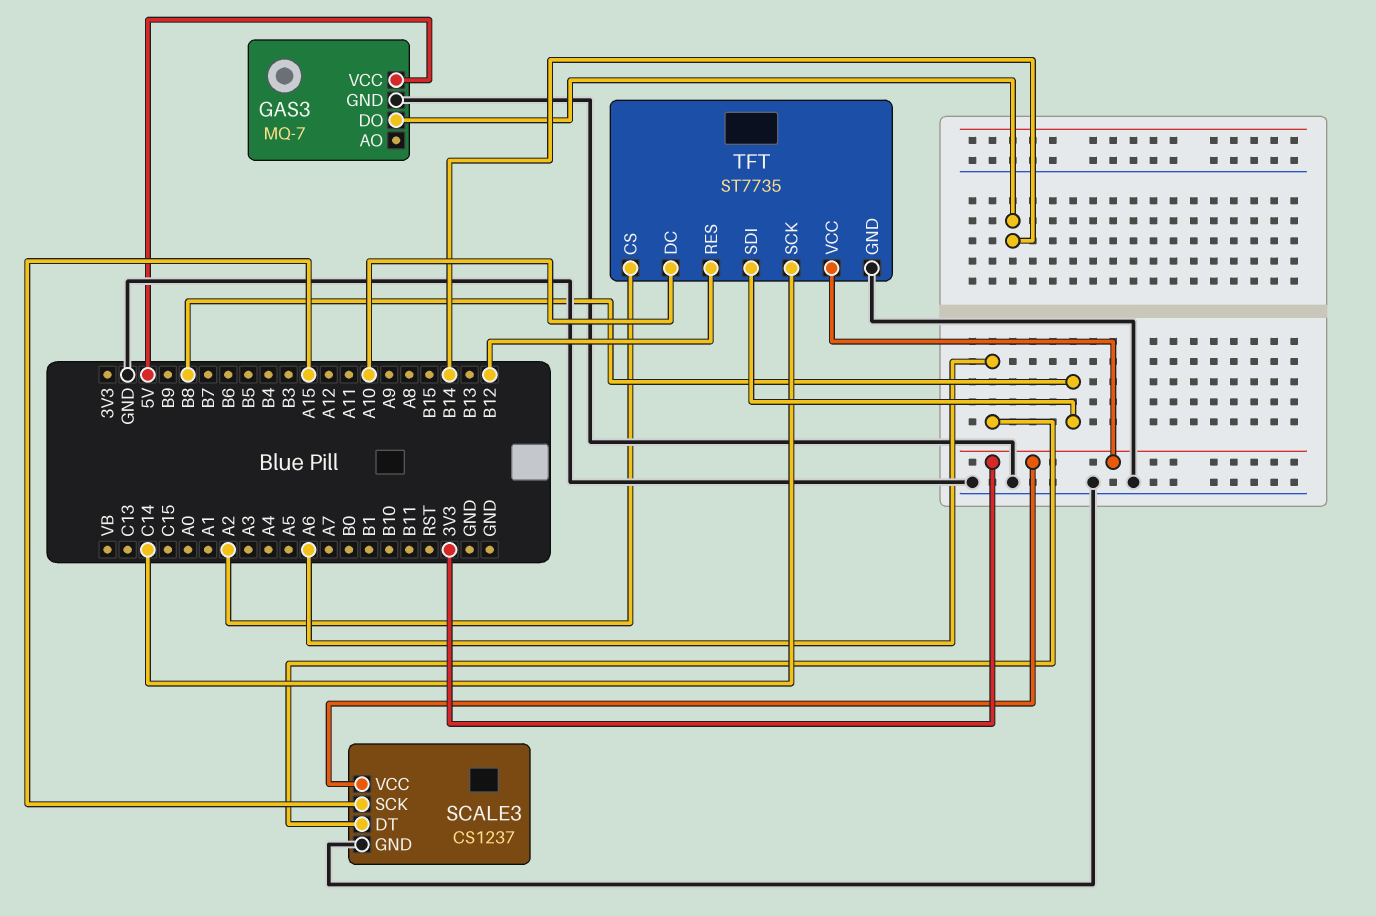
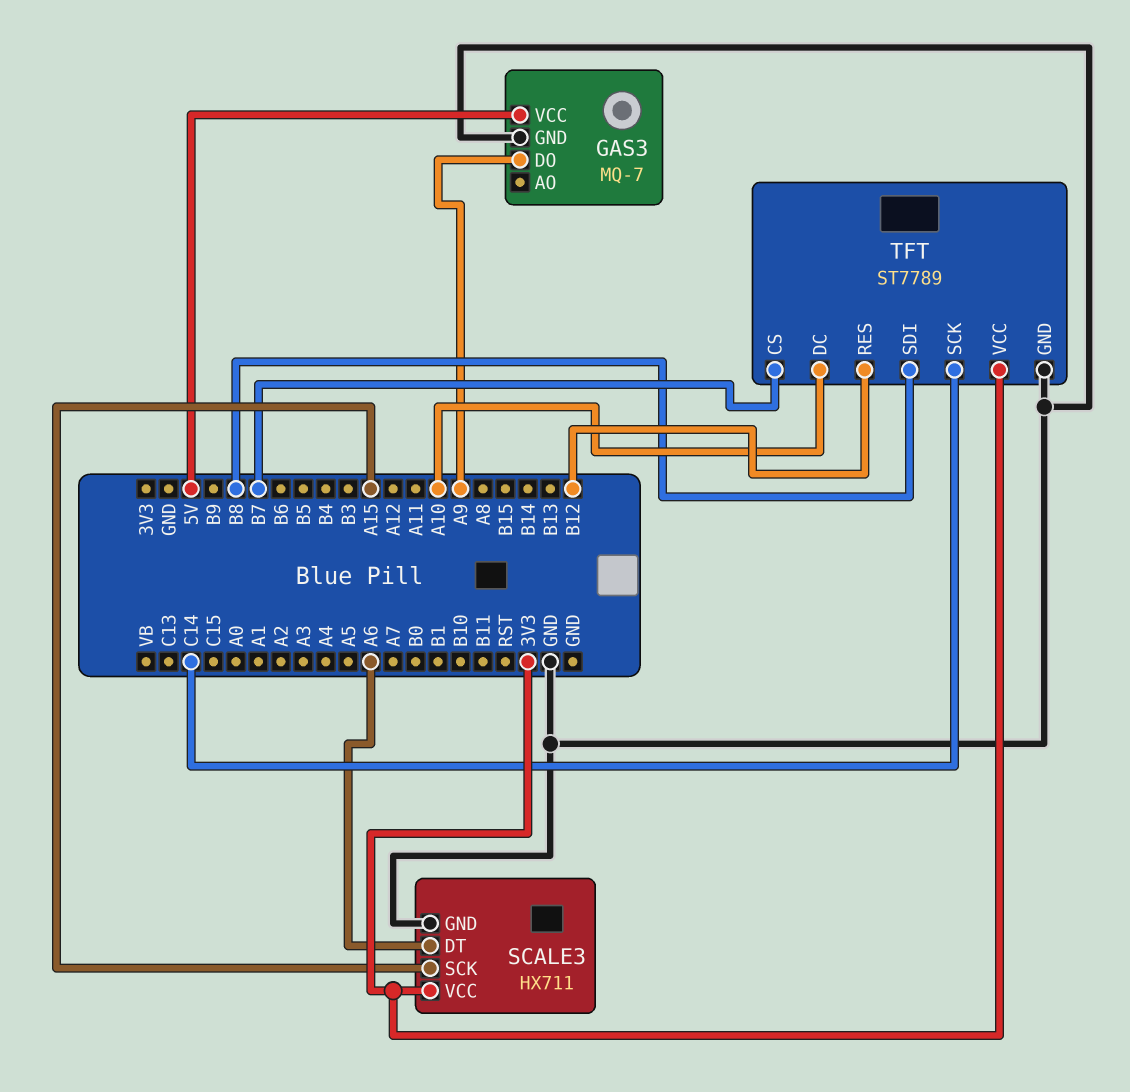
GAS3 pin DO: B14 -> A9
SCALE3: CS1237 -> HX711
TFT: ST7735 -> ST7789
TFT pin CS: A2 -> B7

